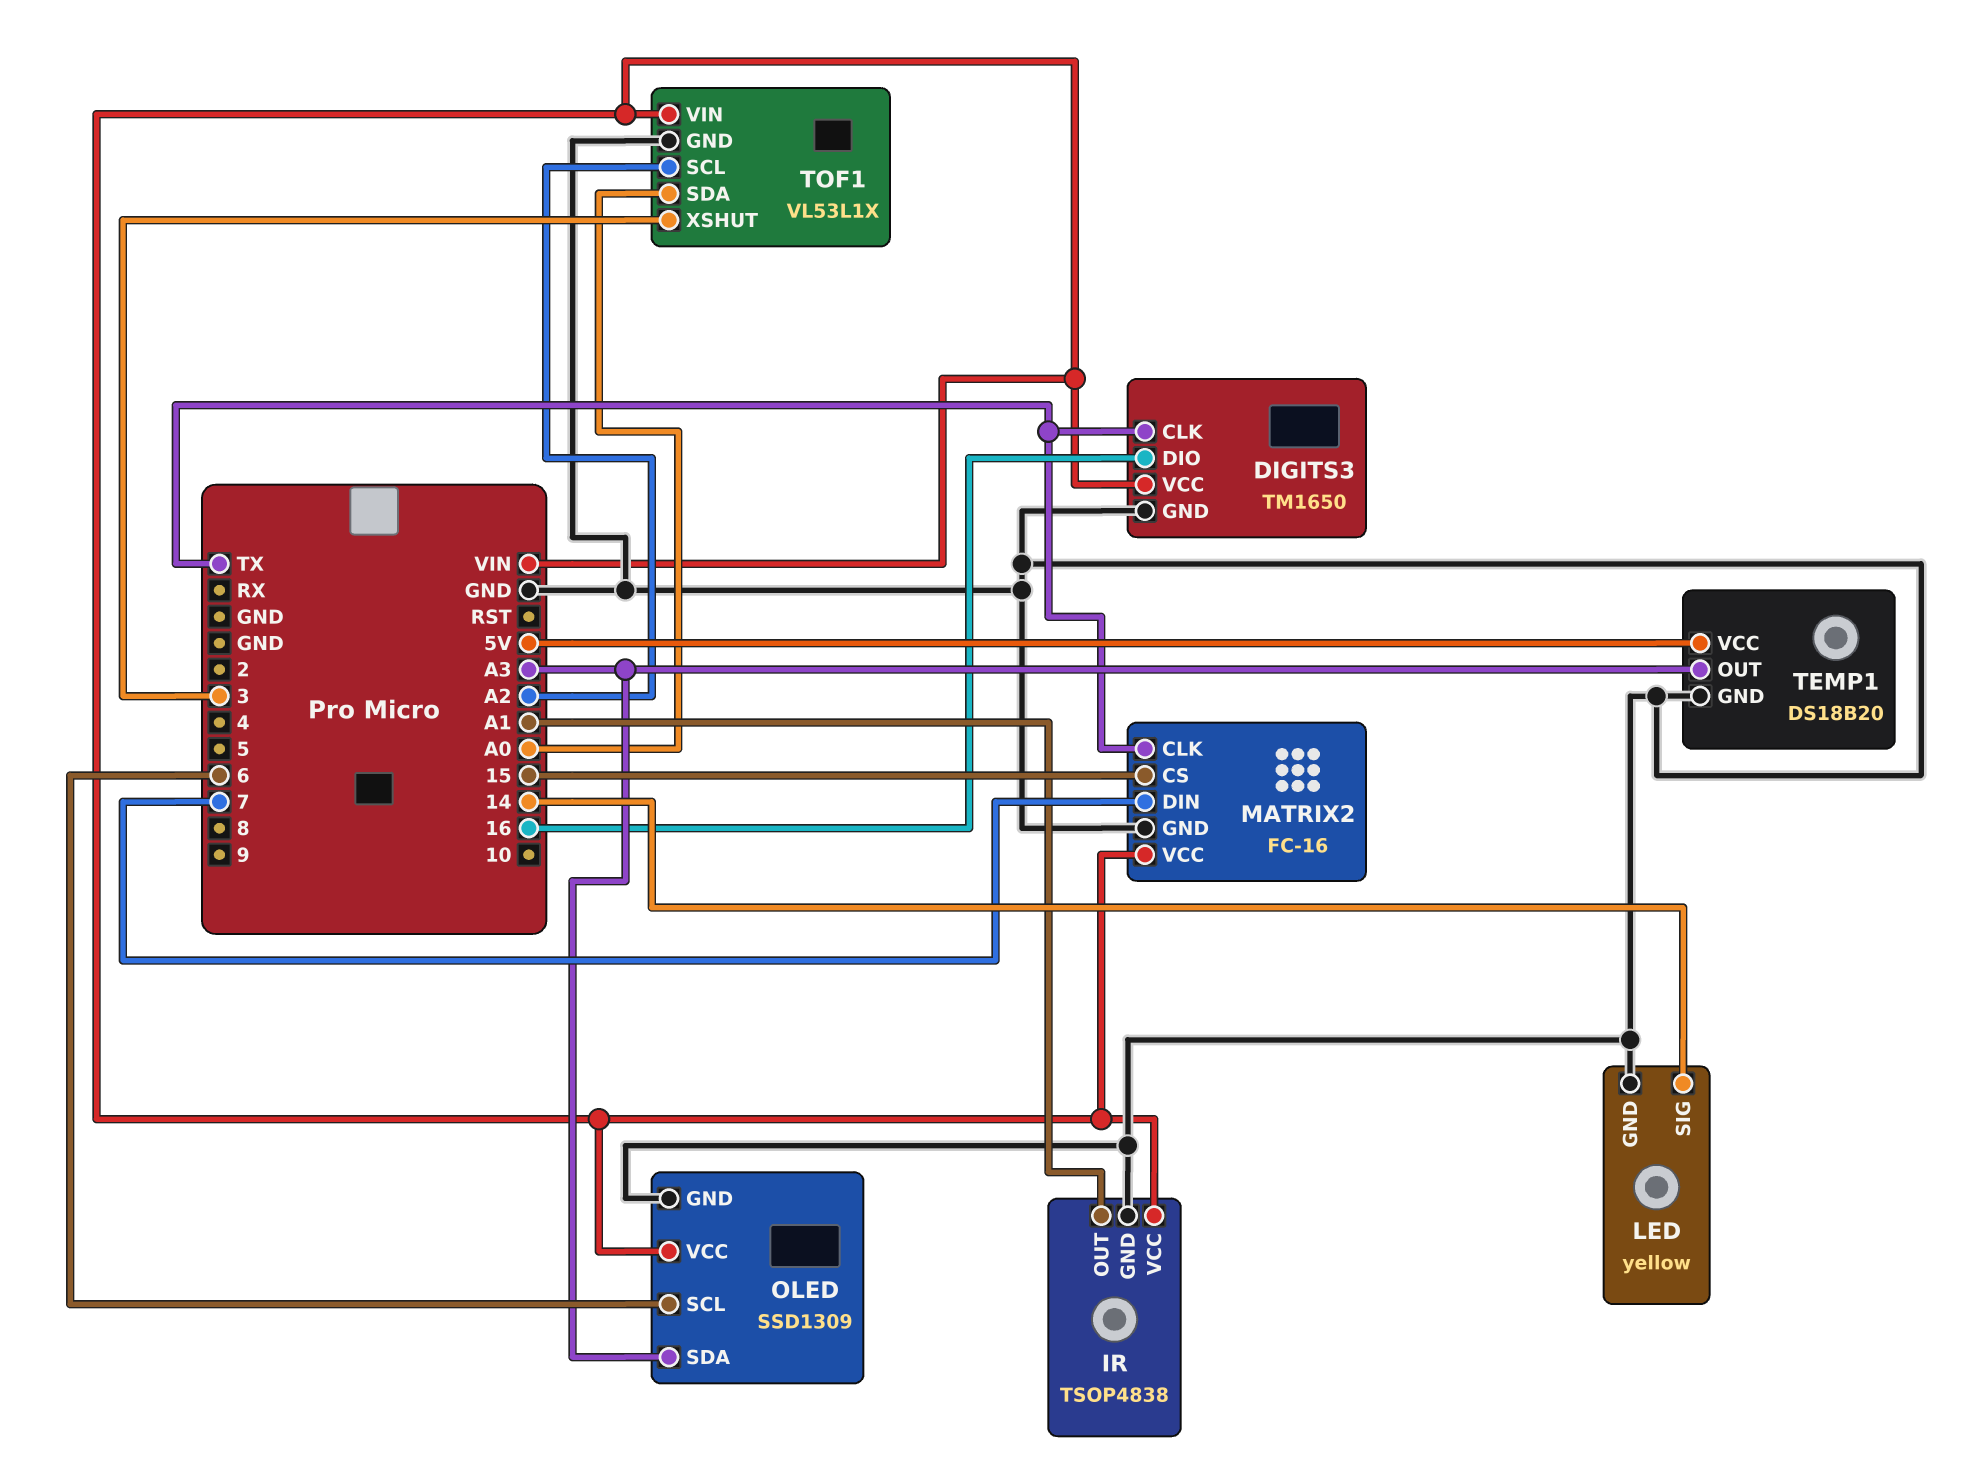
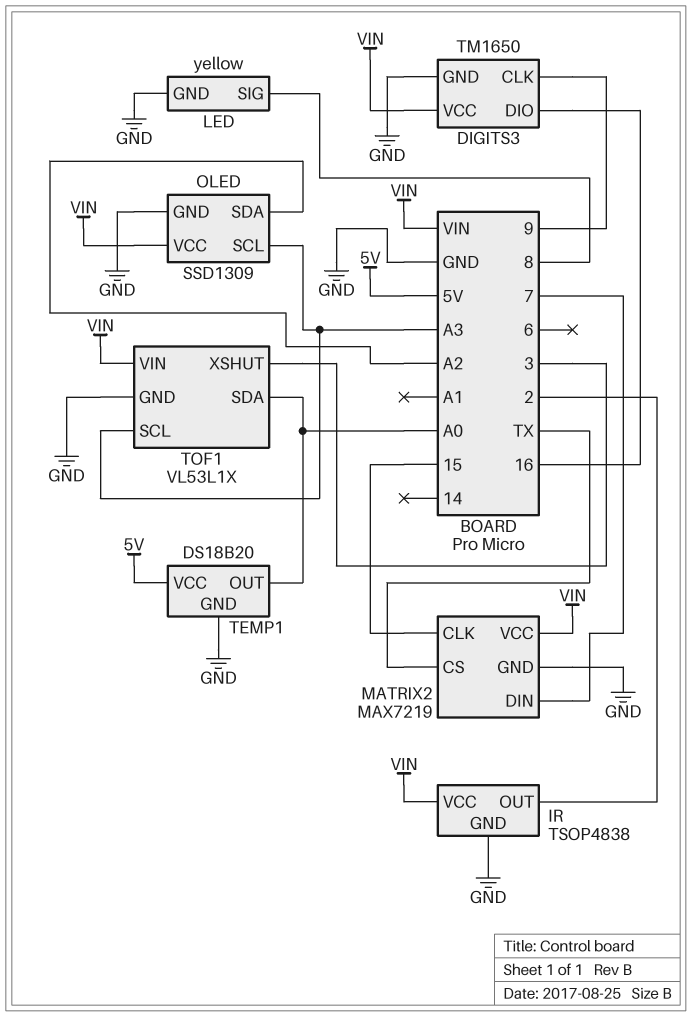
DIGITS3 pin CLK: TX -> 9
IR pin OUT: A1 -> 2
LED pin SIG: 14 -> 8
MATRIX2: FC-16 -> MAX7219
MATRIX2 pin CLK: TX -> 15
MATRIX2 pin CS: 15 -> TX
OLED pin SCL: 6 -> A3
OLED pin SDA: A3 -> A2
TEMP1 pin OUT: A3 -> A0
TOF1 pin SCL: A2 -> A3

